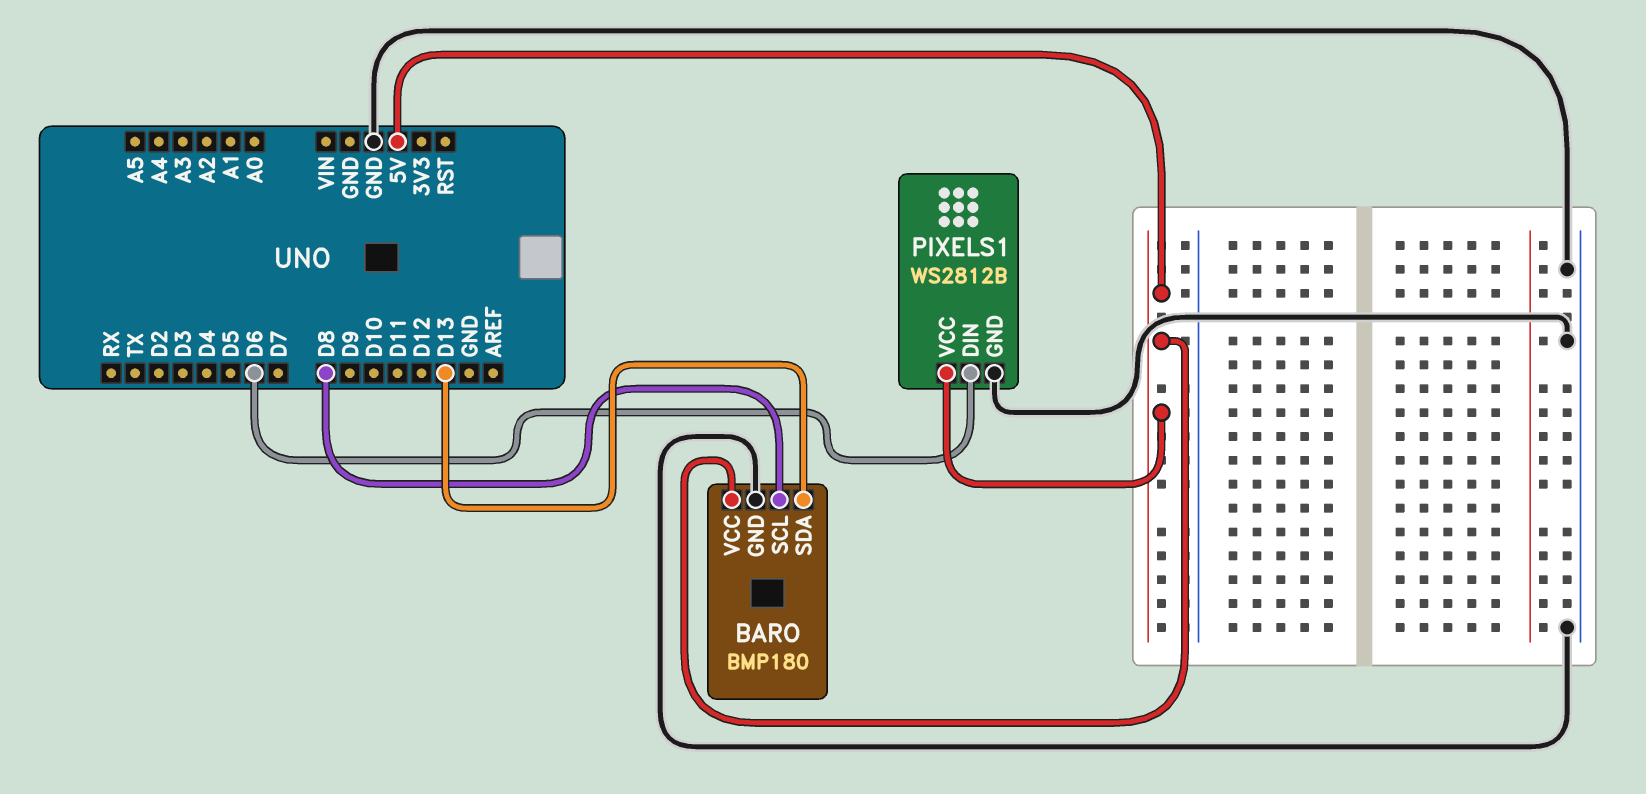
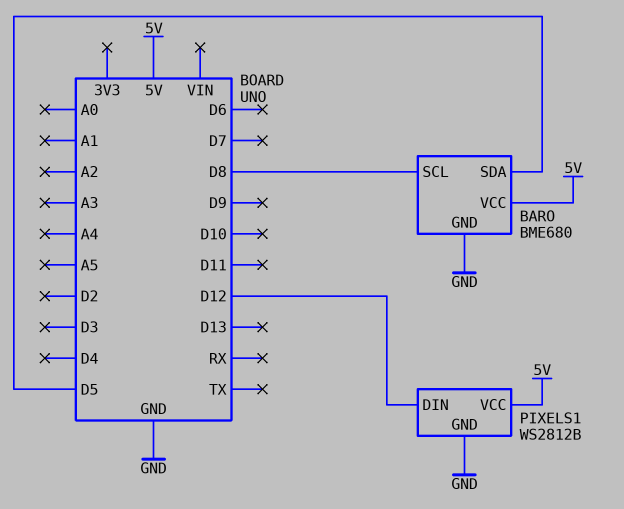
BARO: BMP180 -> BME680
BARO pin SDA: D13 -> D5
PIXELS1 pin DIN: D6 -> D12

